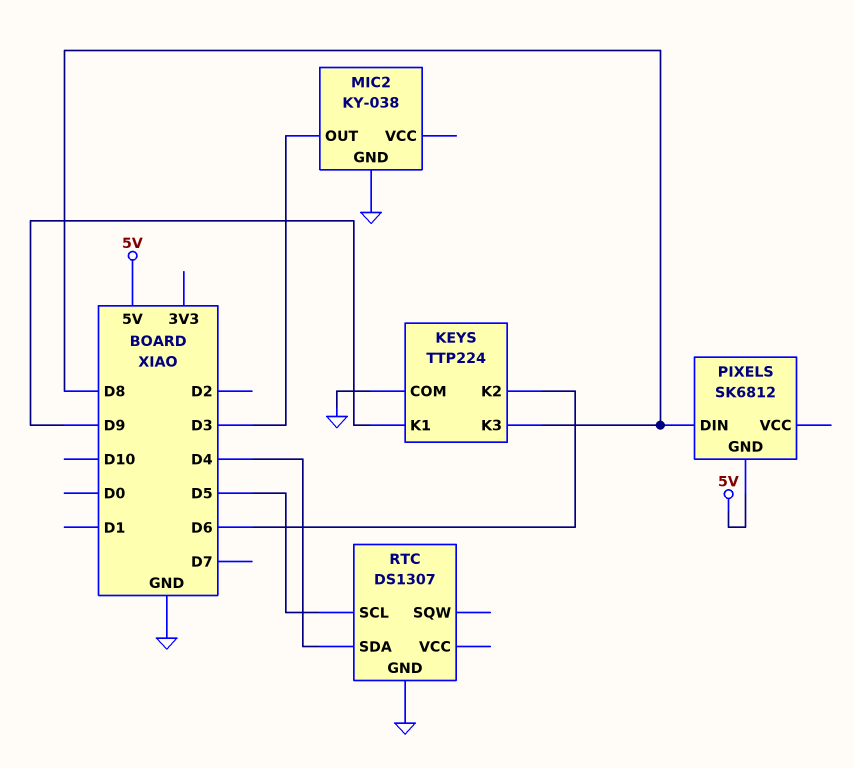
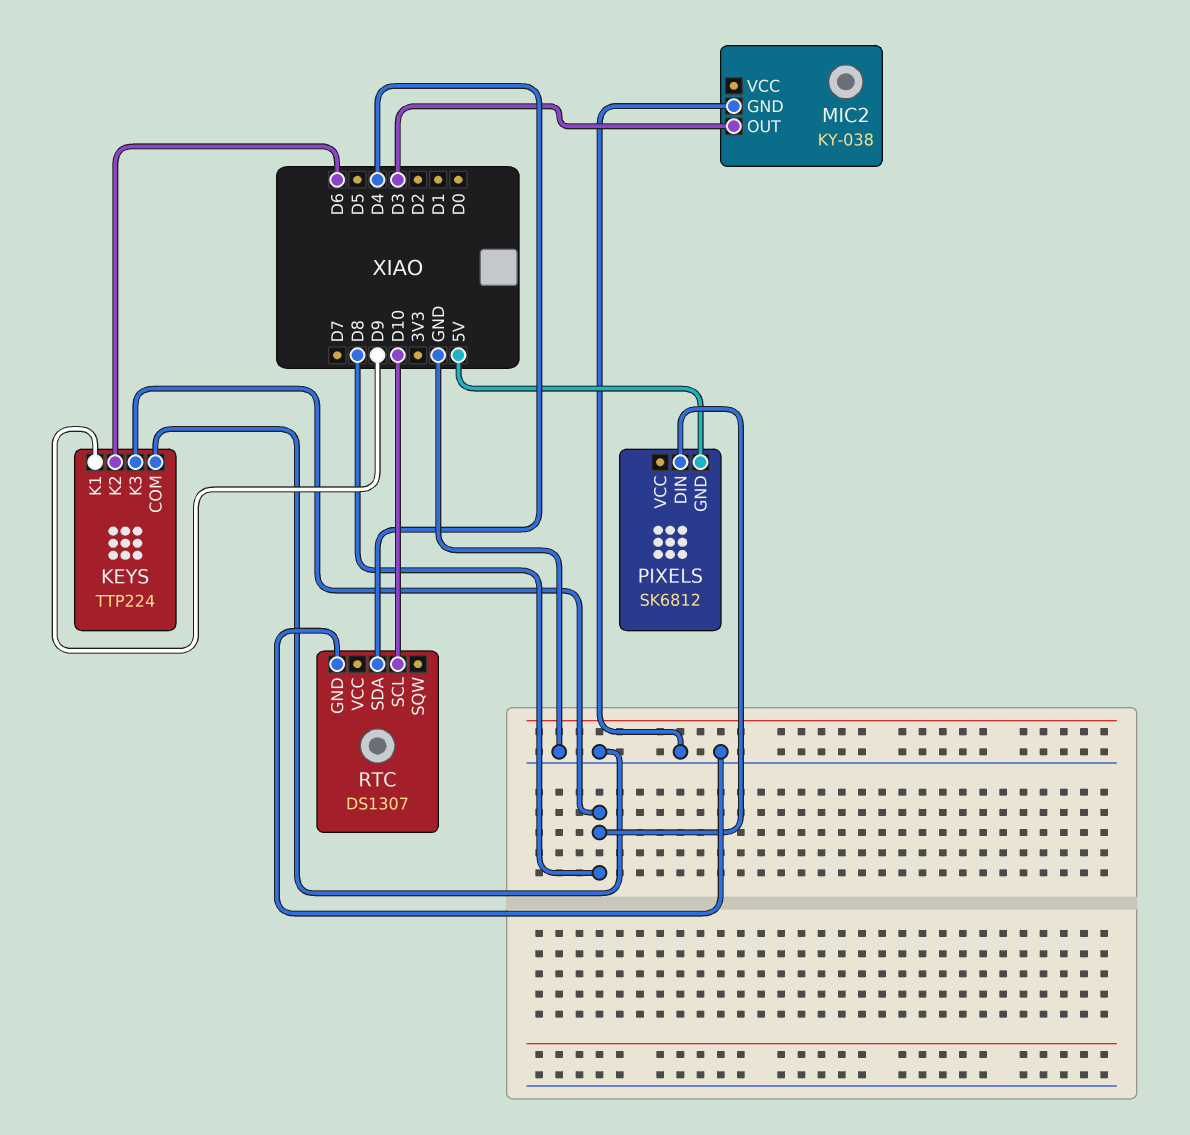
RTC pin SCL: D5 -> D10

